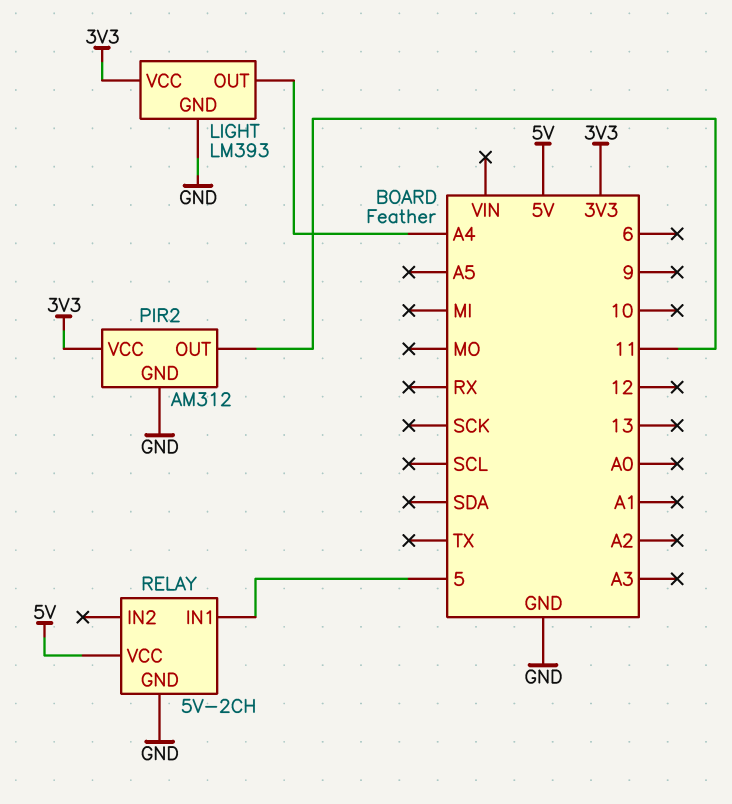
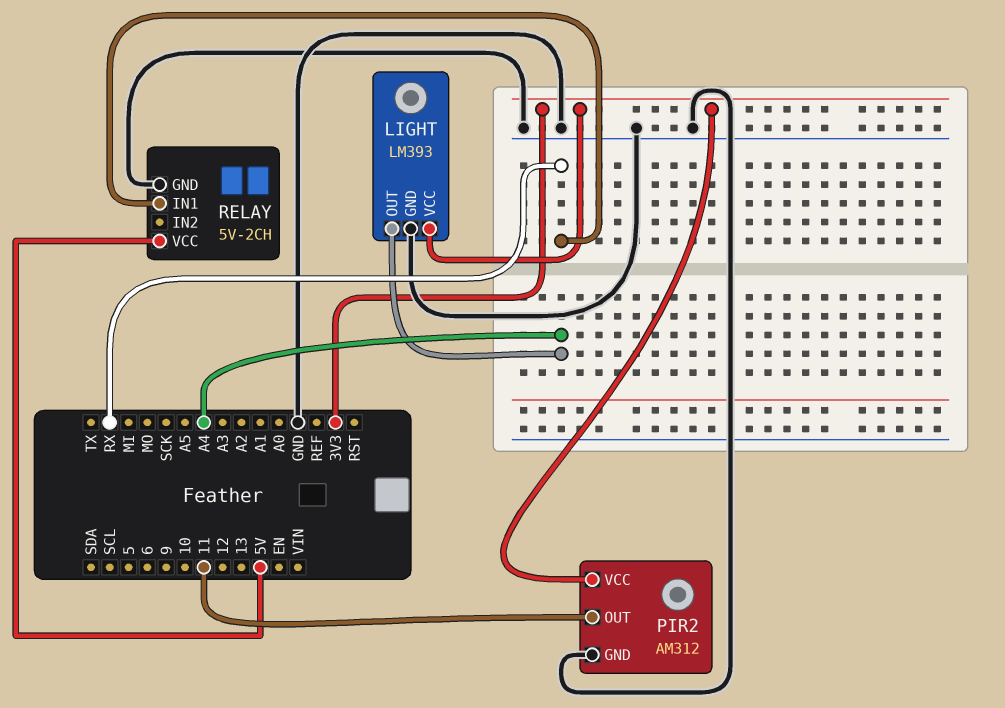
RELAY pin IN1: 5 -> RX

